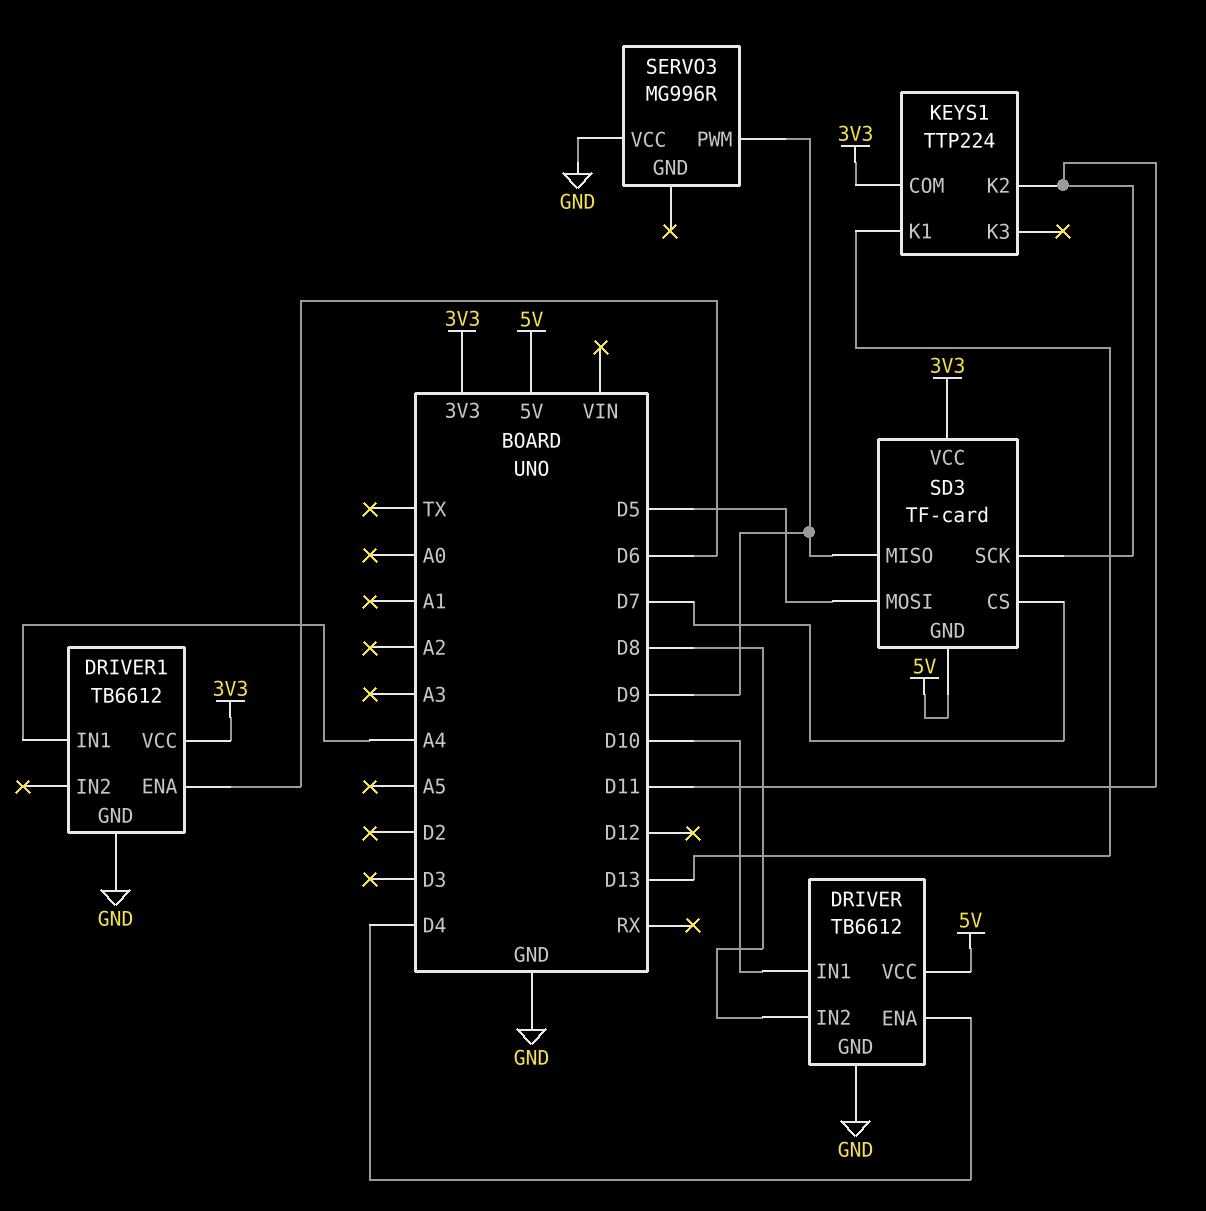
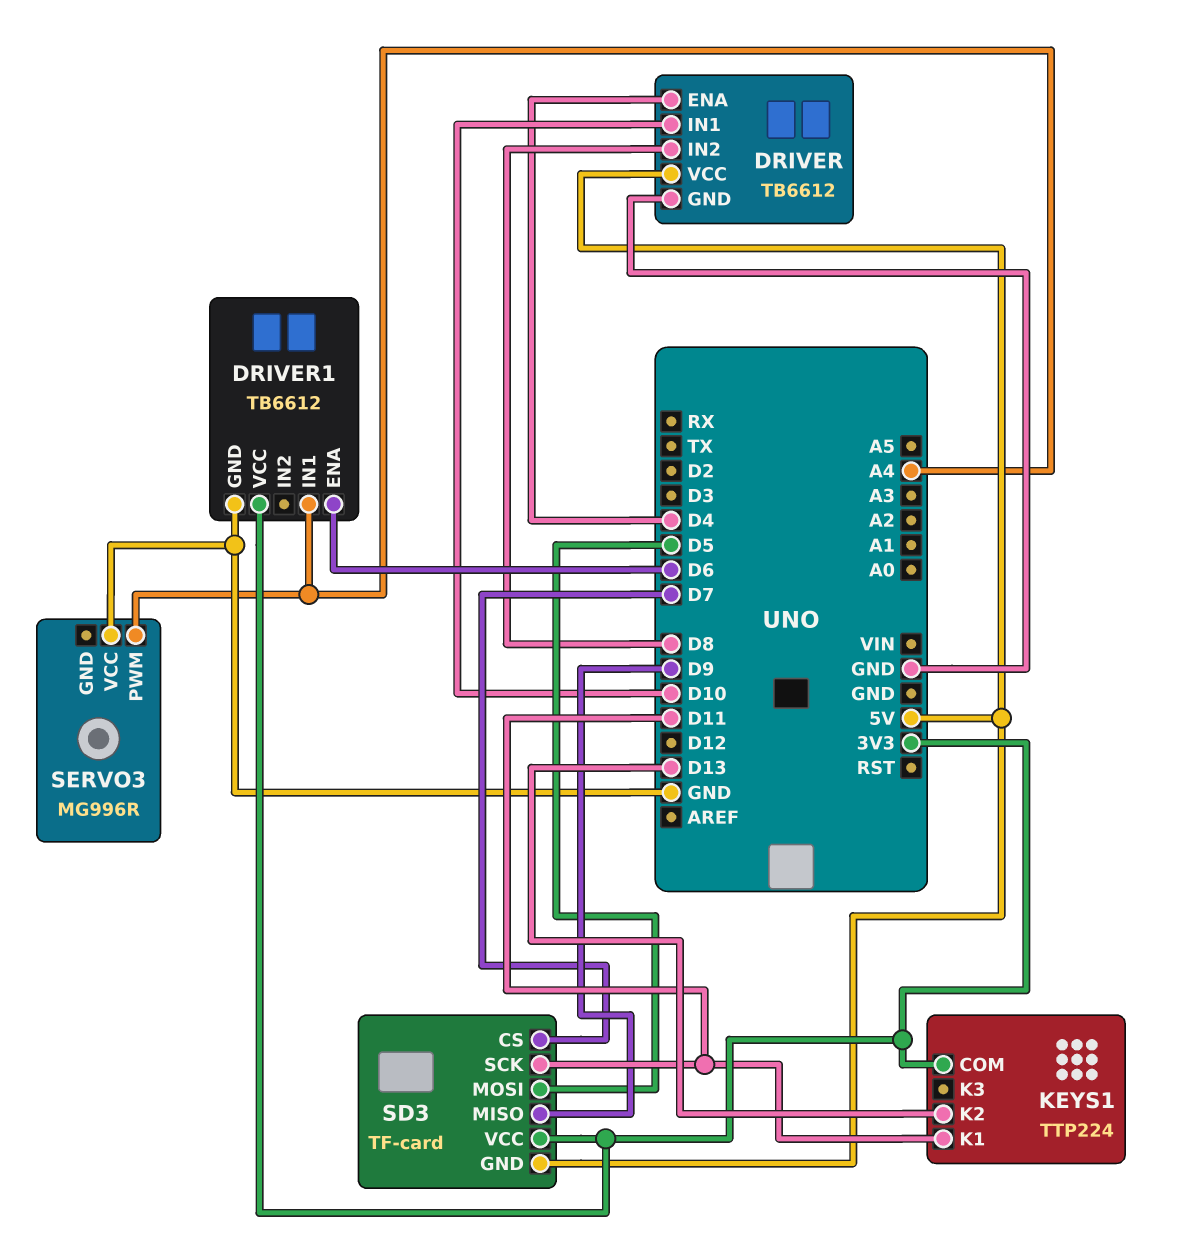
KEYS1 pin K1: D13 -> D11
KEYS1 pin K2: D11 -> D13
SERVO3 pin PWM: D9 -> A4

